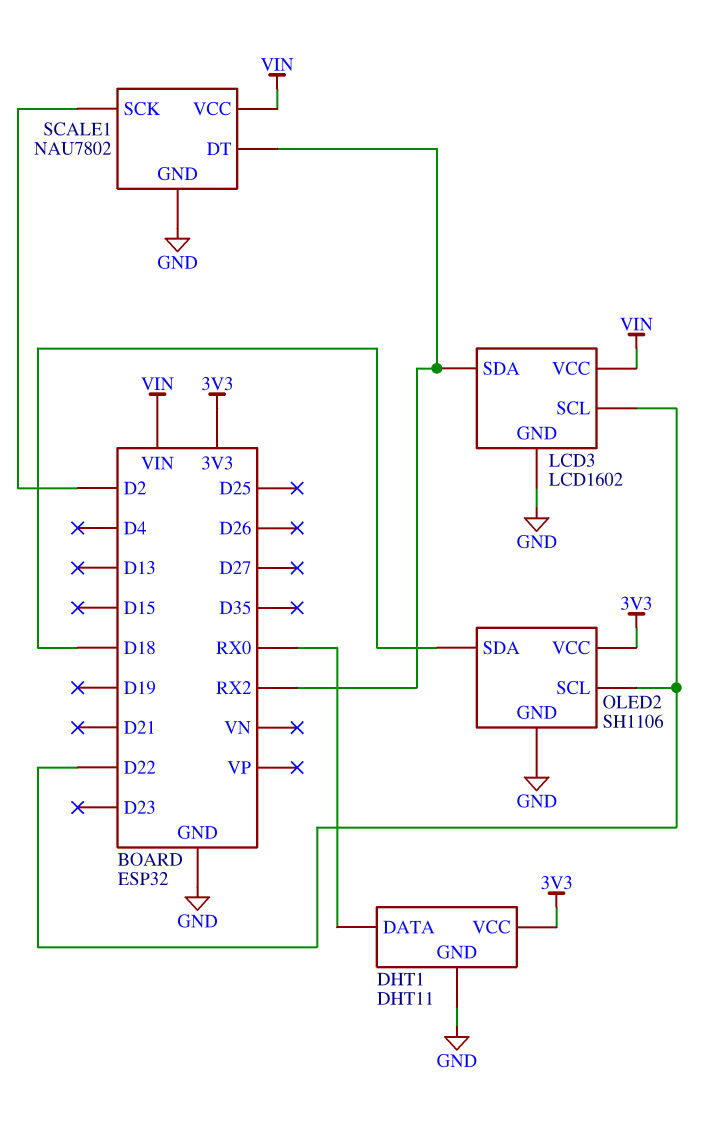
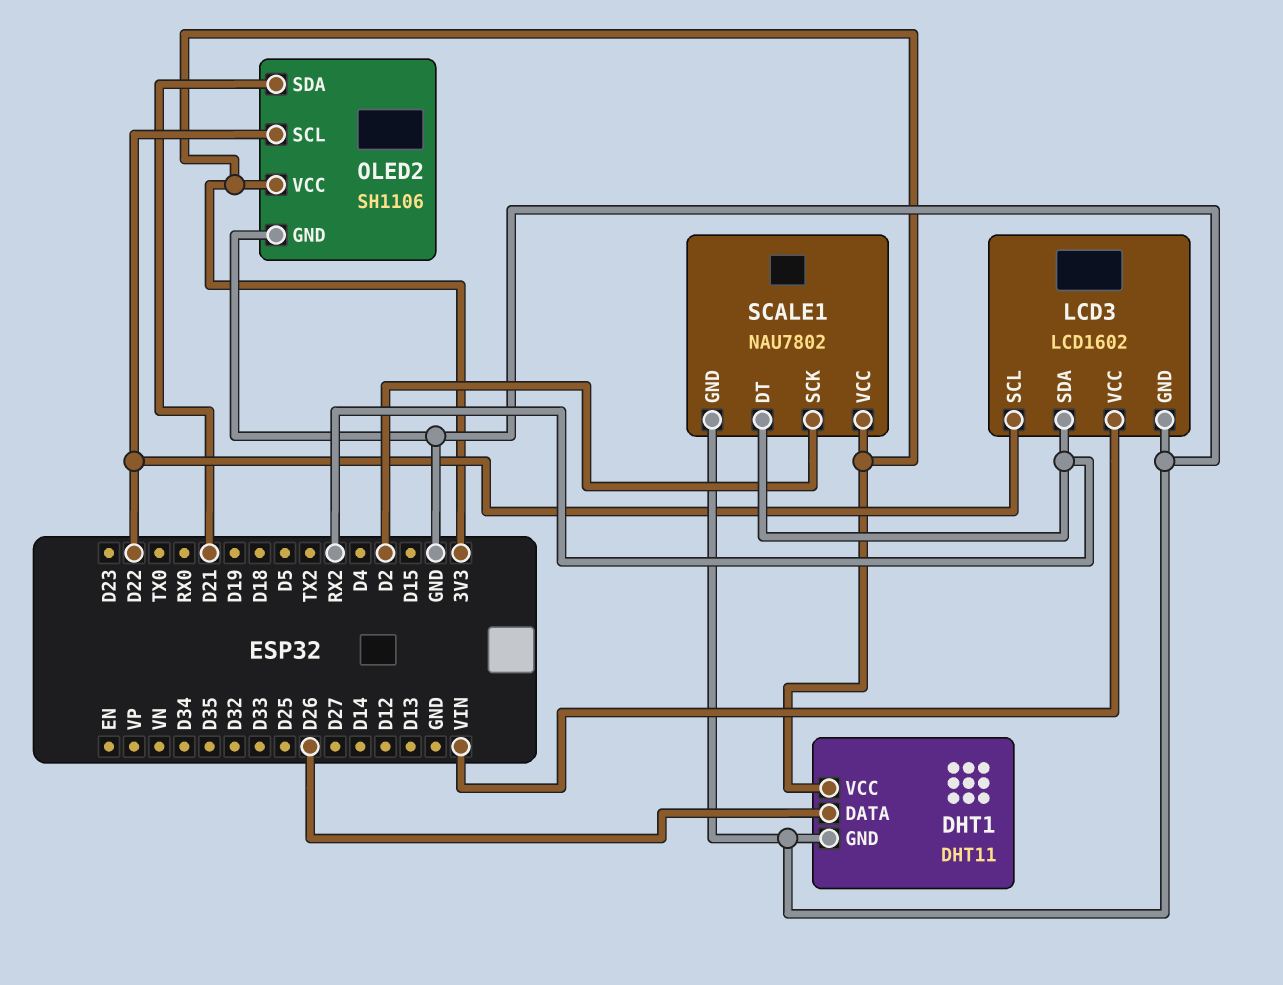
DHT1 pin DATA: RX0 -> D26
OLED2 pin SDA: D18 -> D21
SCALE1 pin VCC: VIN -> 3V3

